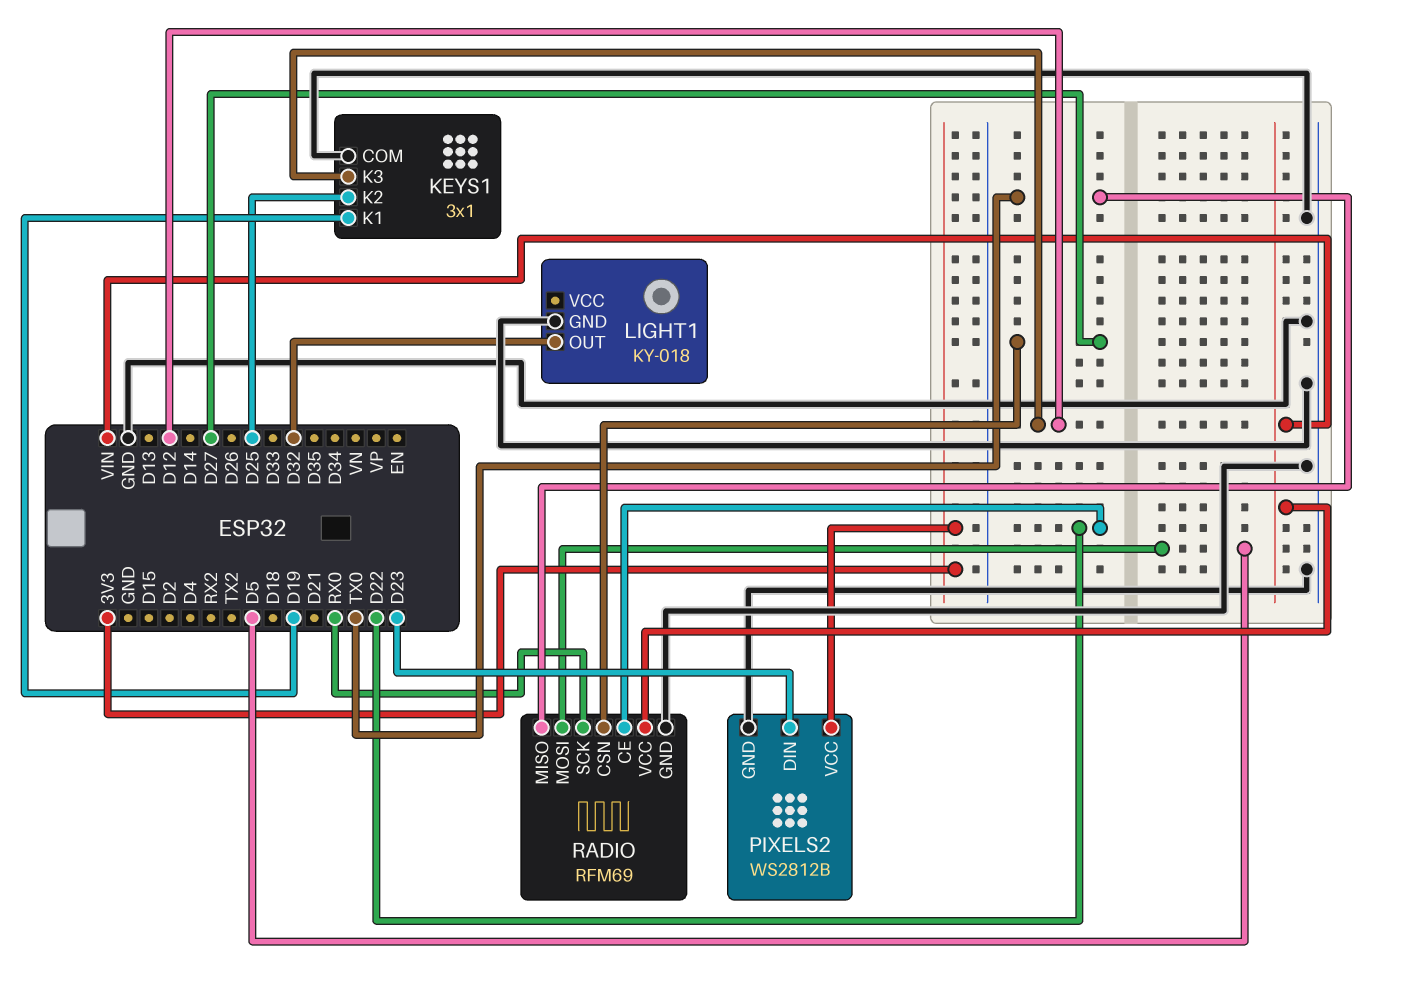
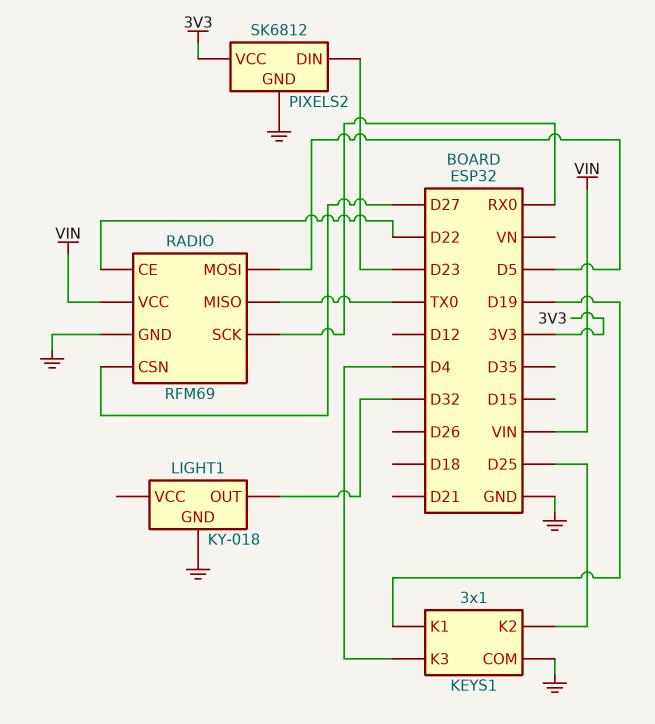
KEYS1 pin K3: D12 -> D4
PIXELS2: WS2812B -> SK6812

